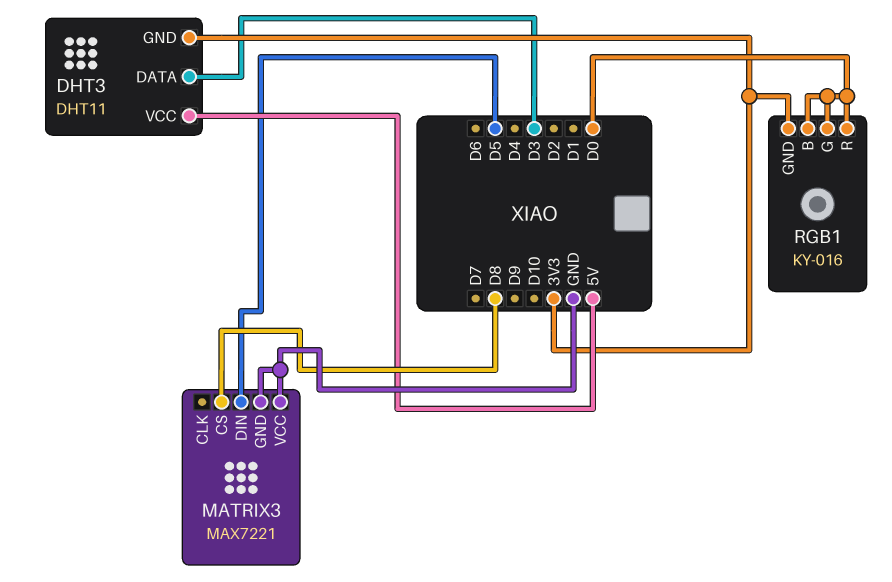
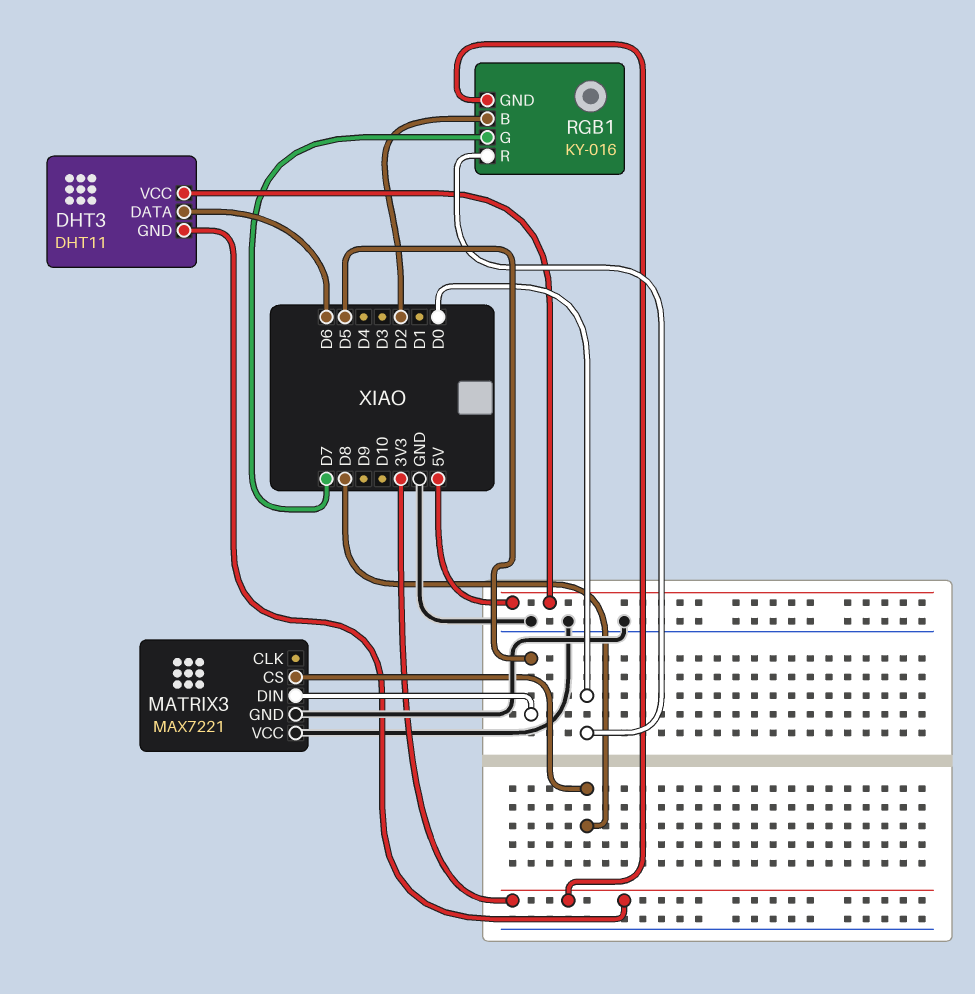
DHT3 pin DATA: D3 -> D6
RGB1 pin B: D0 -> D2
RGB1 pin G: D0 -> D7

